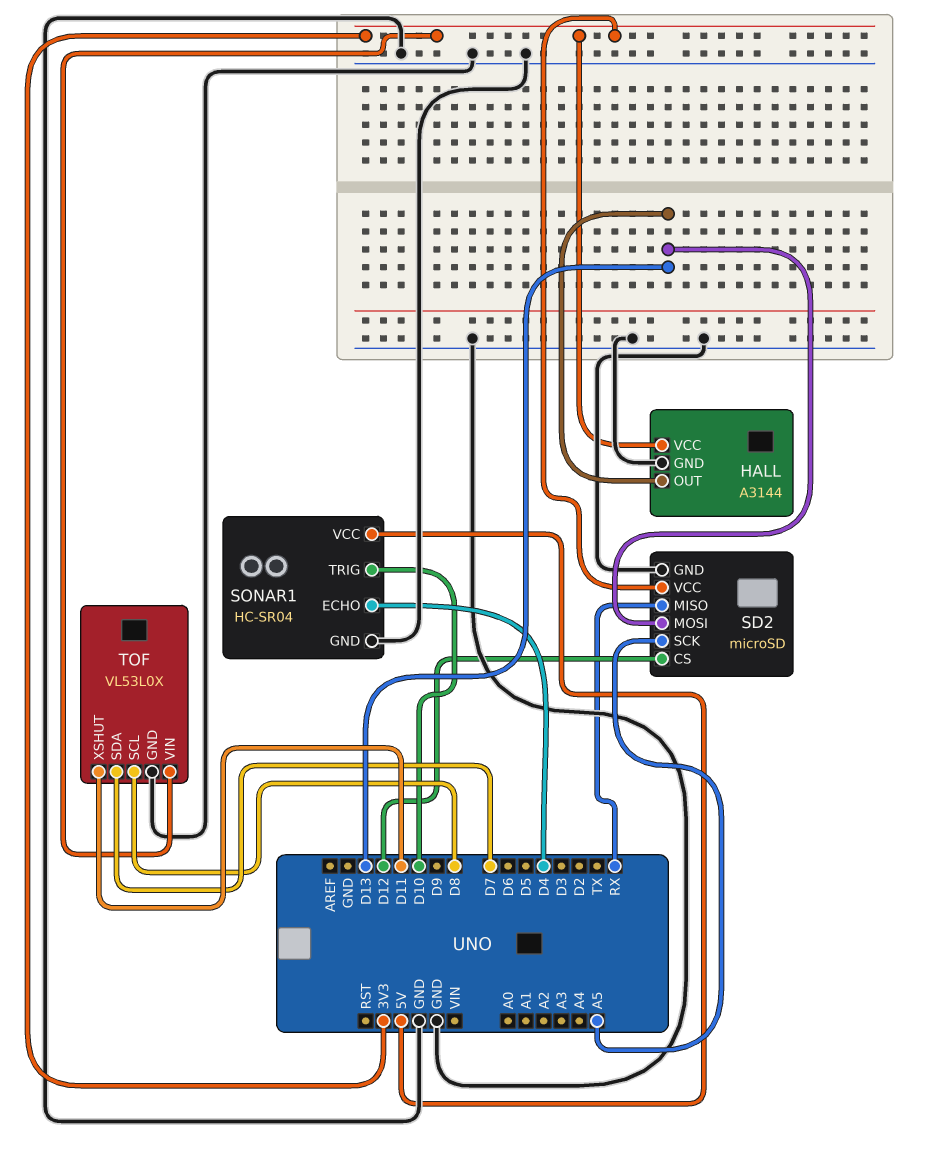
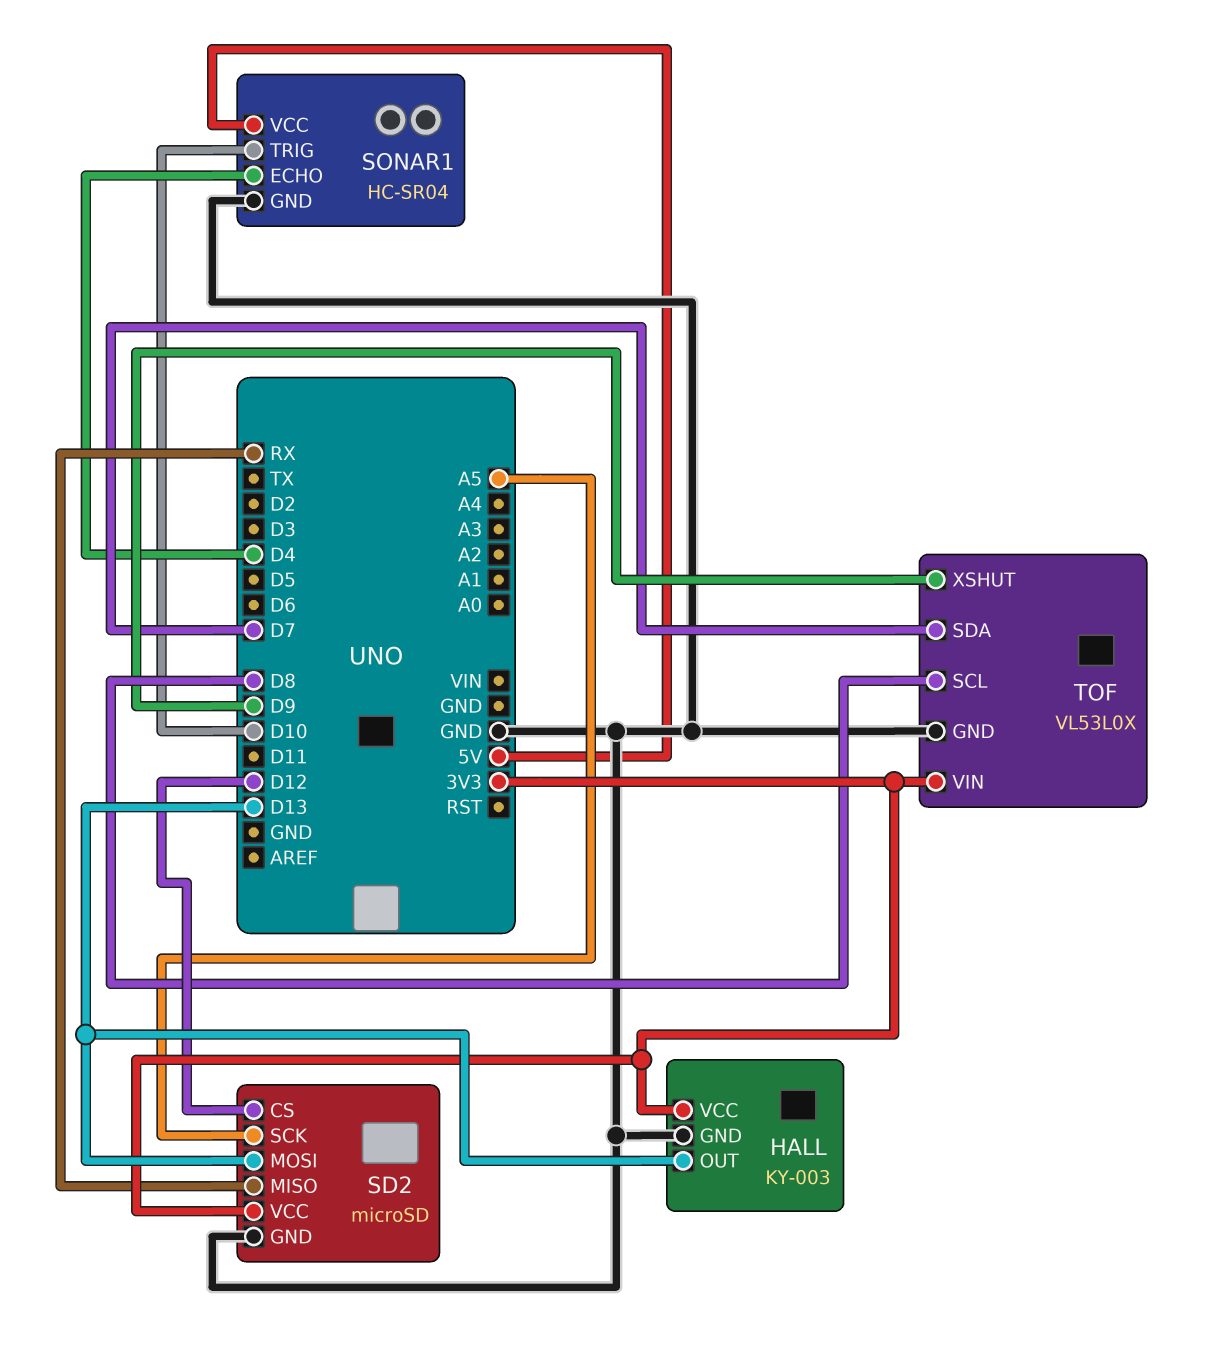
HALL: A3144 -> KY-003
TOF pin XSHUT: D11 -> D9

